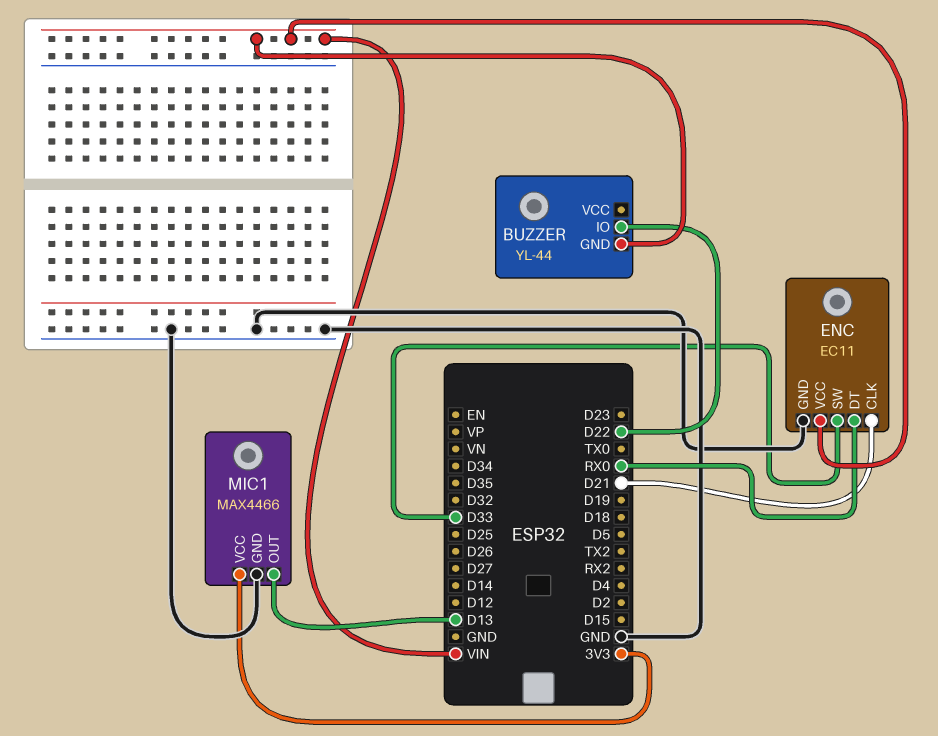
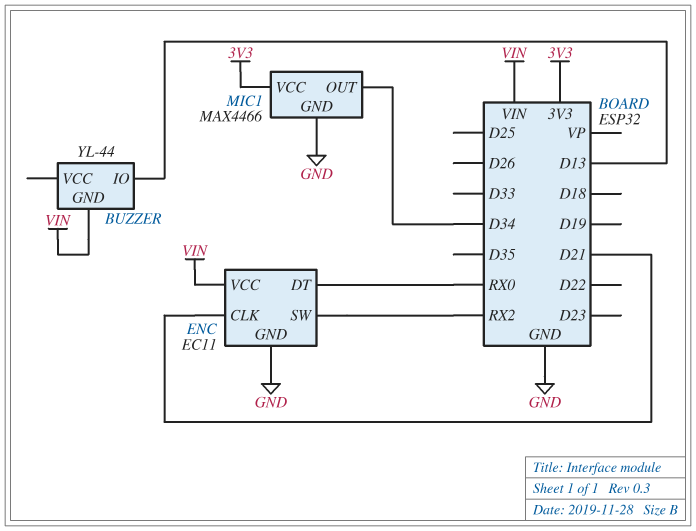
BUZZER pin IO: D22 -> D13
ENC pin SW: D33 -> RX2
MIC1 pin OUT: D13 -> D34

